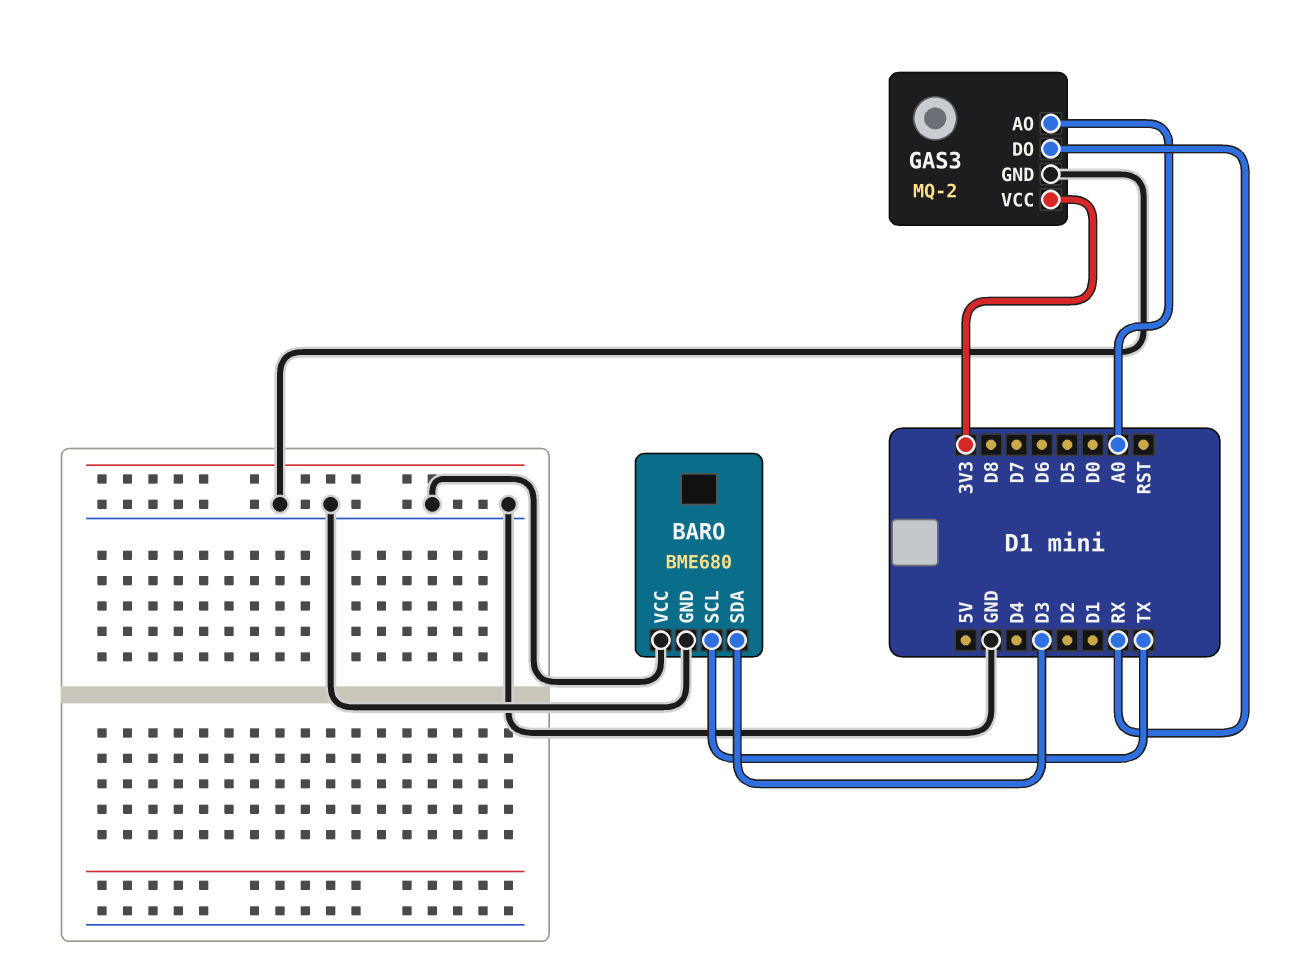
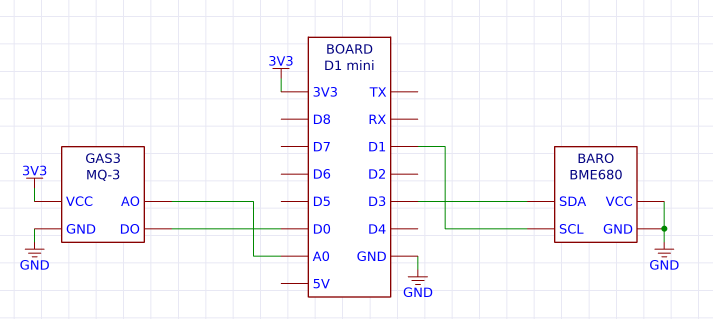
BARO pin SCL: TX -> D1
GAS3: MQ-2 -> MQ-3
GAS3 pin DO: RX -> D0

